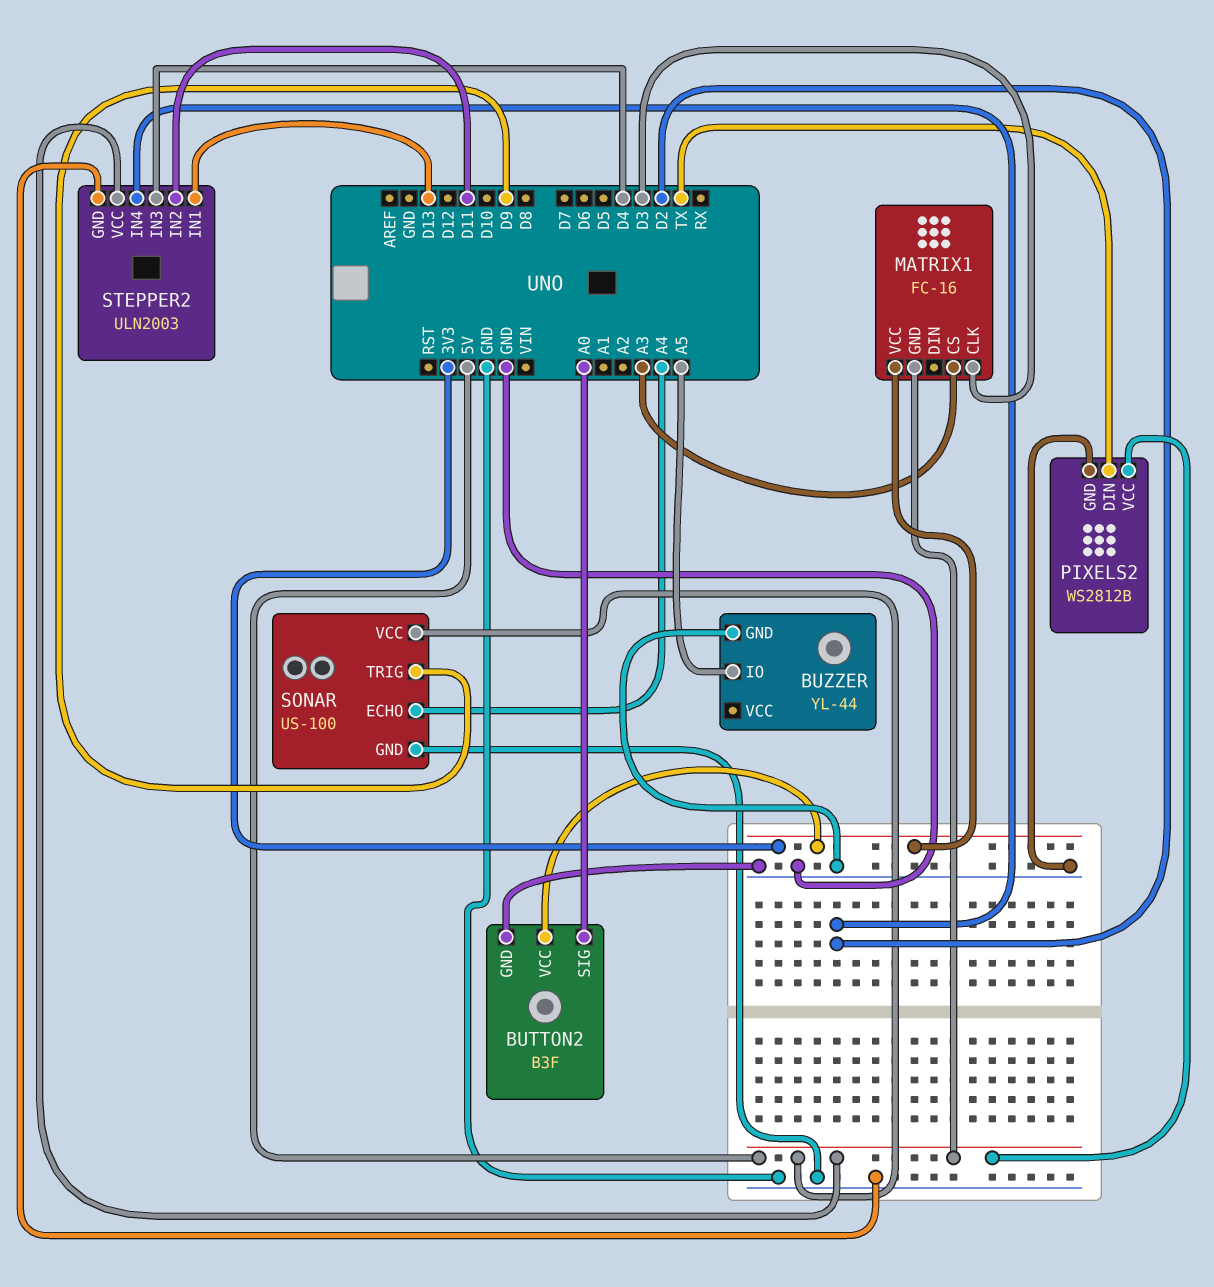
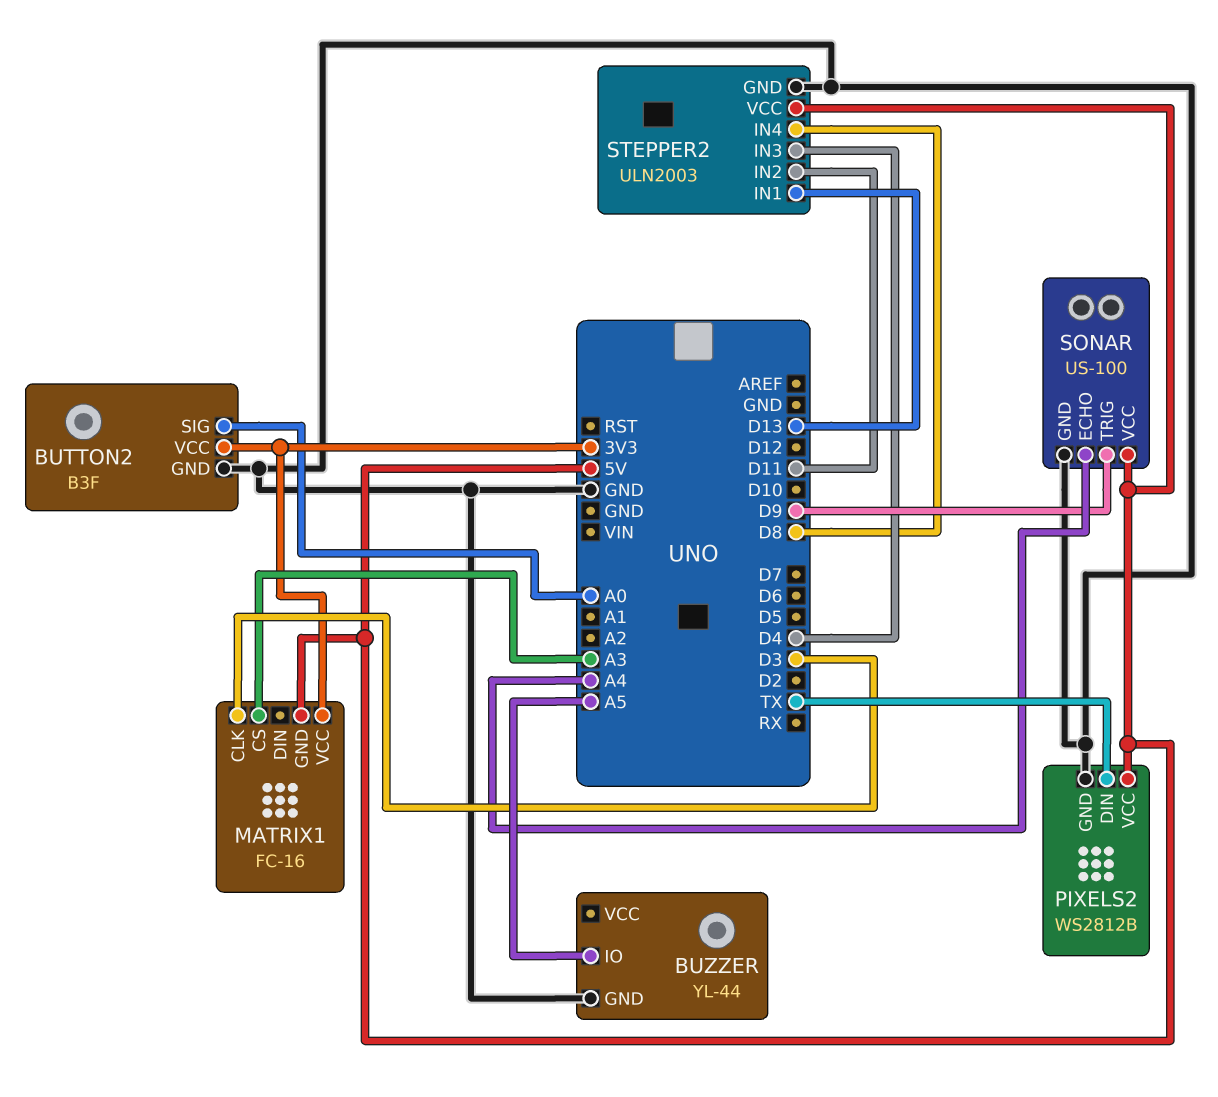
STEPPER2 pin IN4: D2 -> D8

